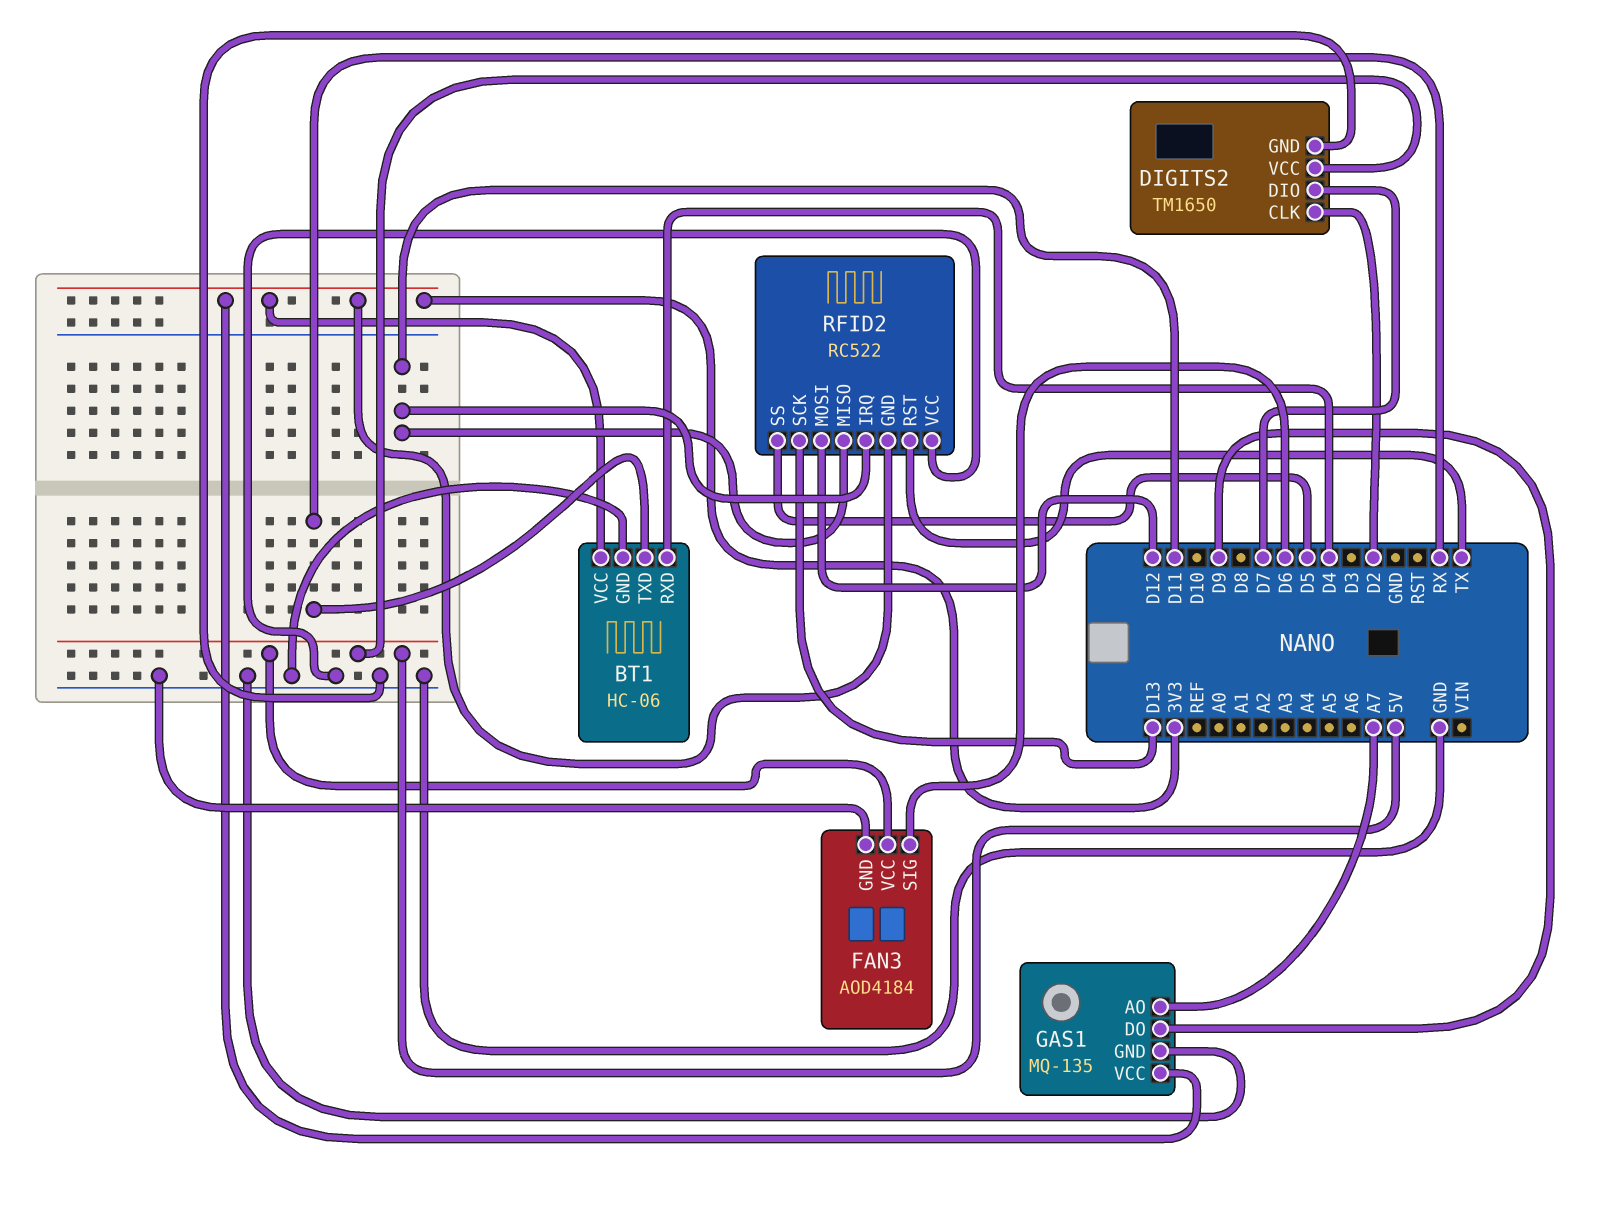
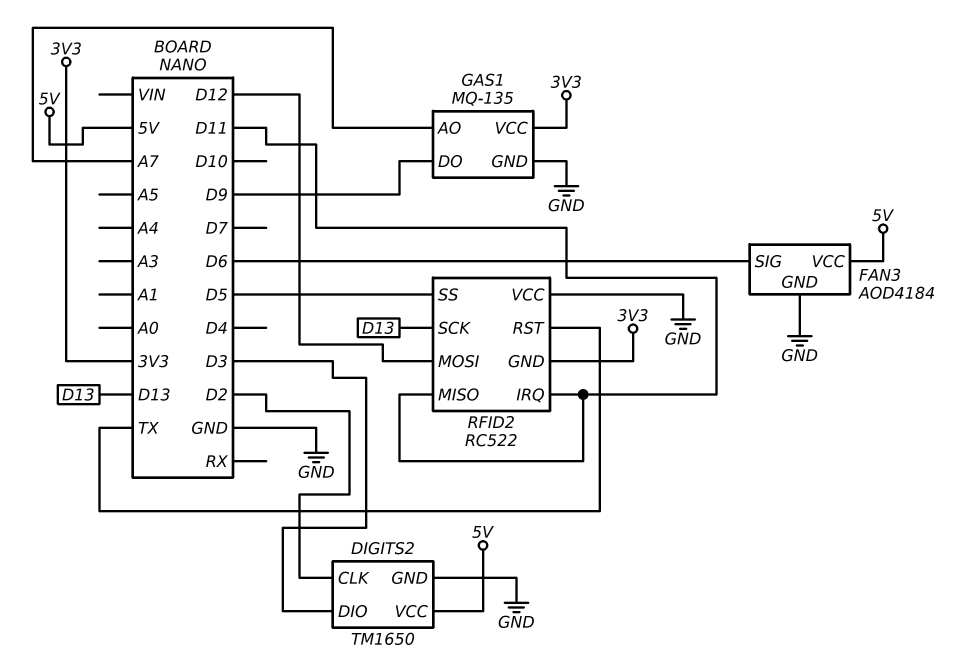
BT1: HC-06 -> none
BT1 pin GND: GND -> none
BT1 pin RXD: D4 -> none
BT1 pin TXD: RX -> none
BT1 pin VCC: 3V3 -> none
DIGITS2 pin DIO: D7 -> D3

